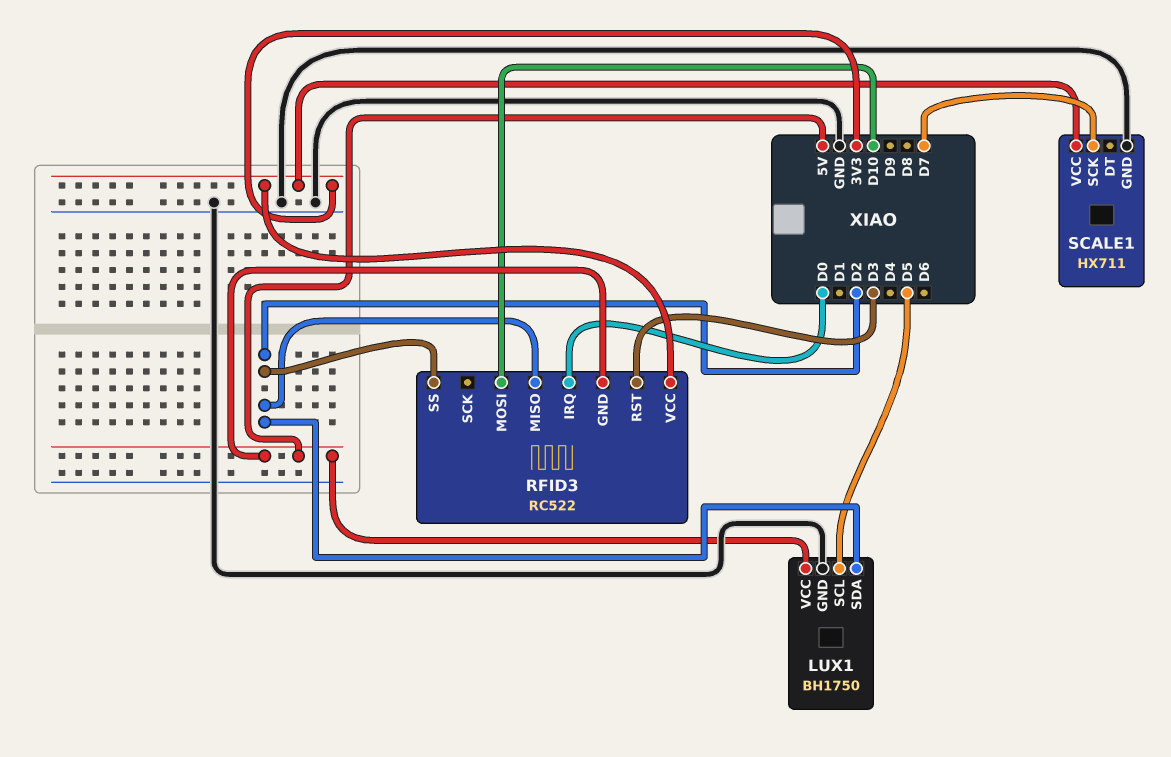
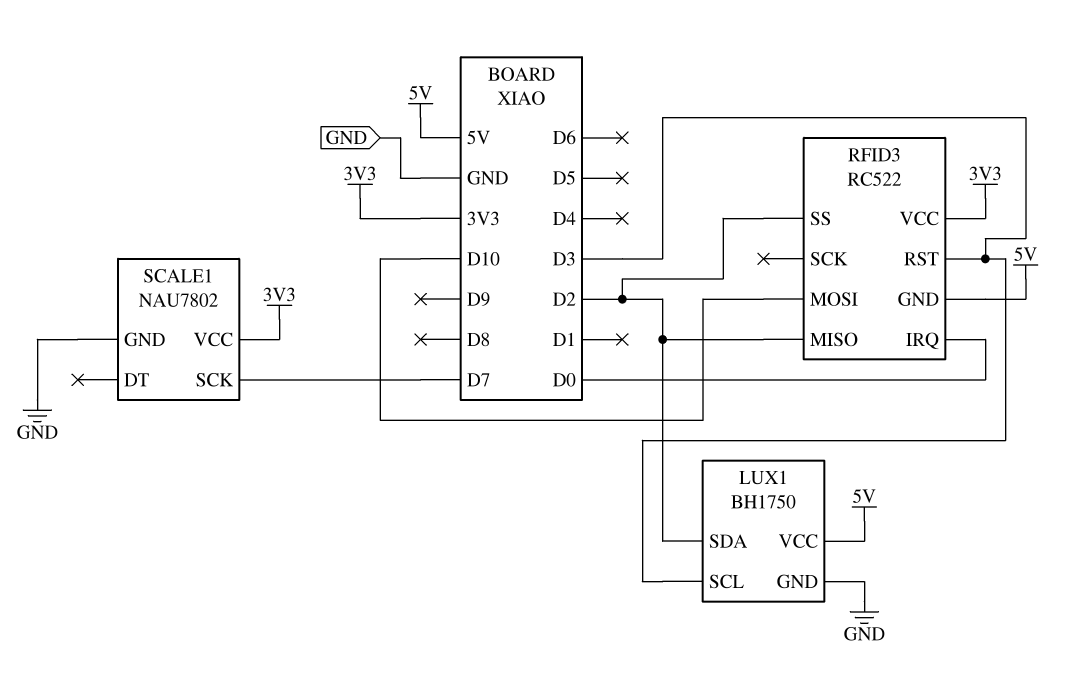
LUX1 pin SCL: D5 -> D3
SCALE1: HX711 -> NAU7802

